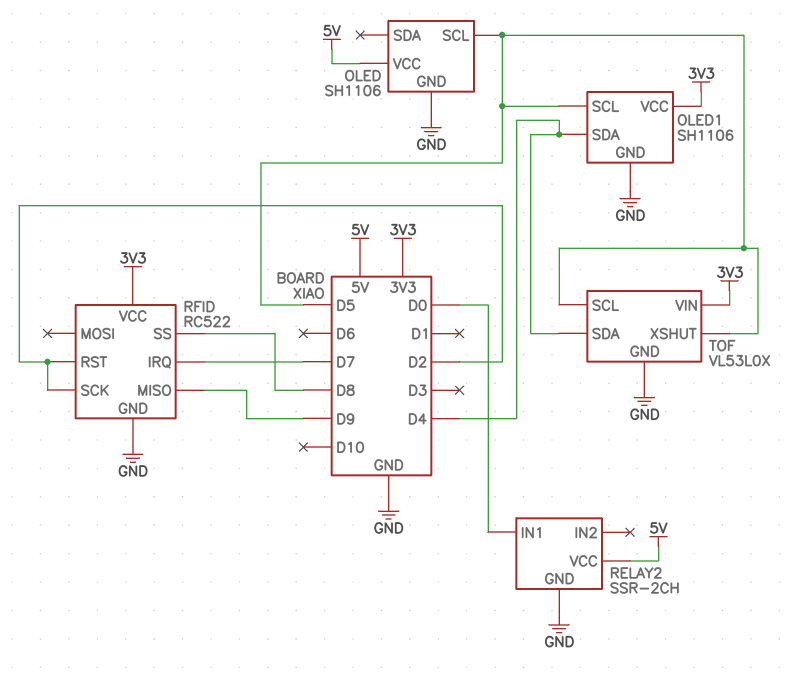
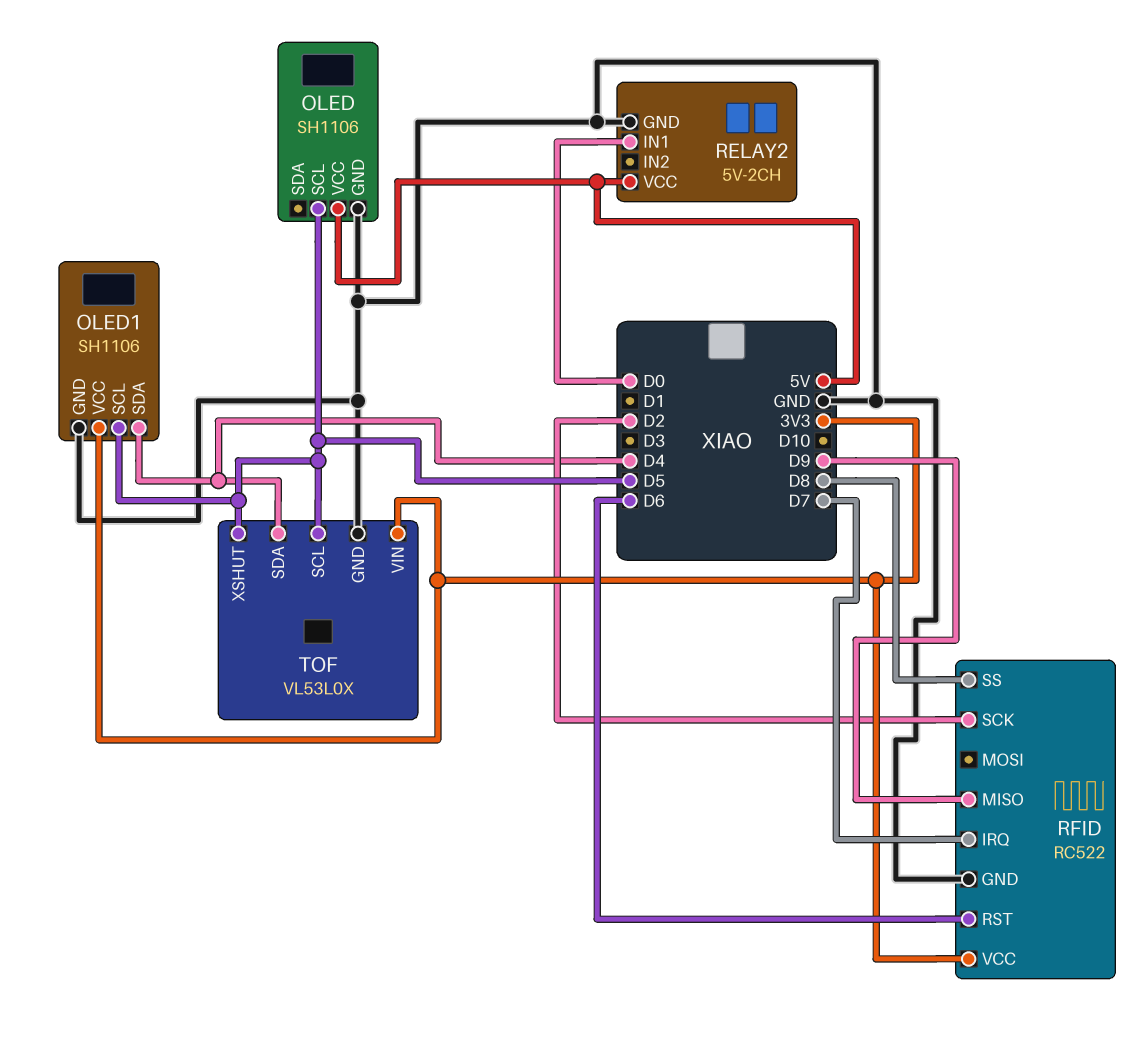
RELAY2: SSR-2CH -> 5V-2CH
RFID pin RST: D2 -> D6

